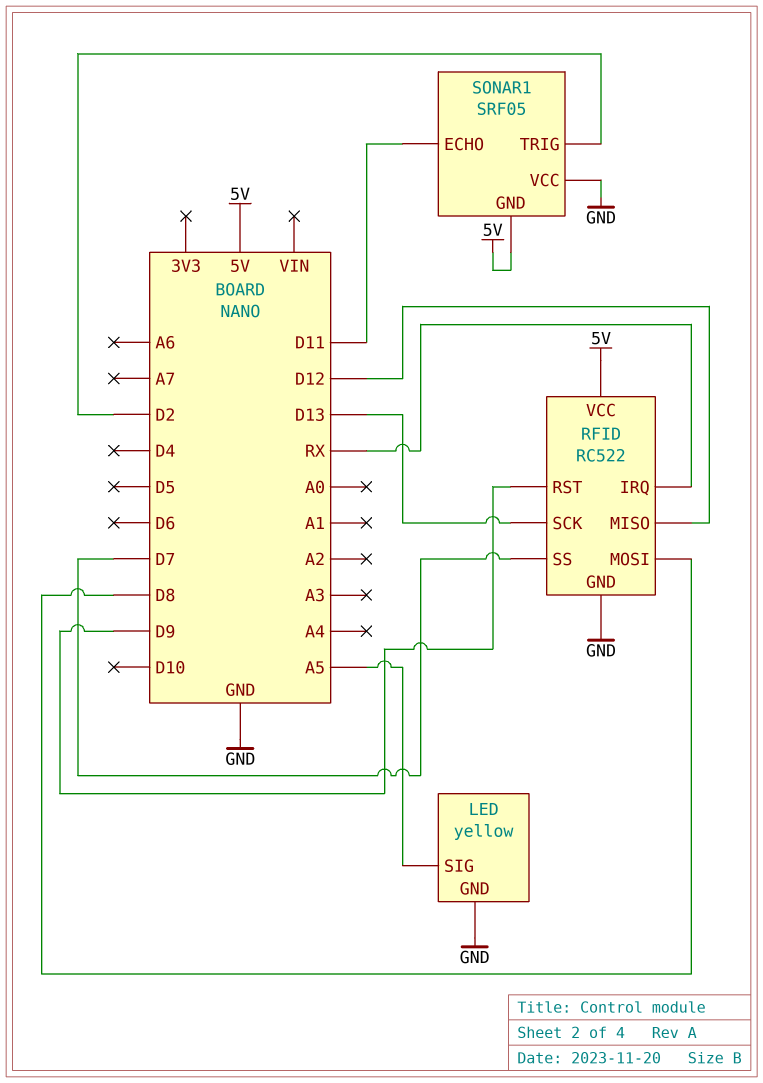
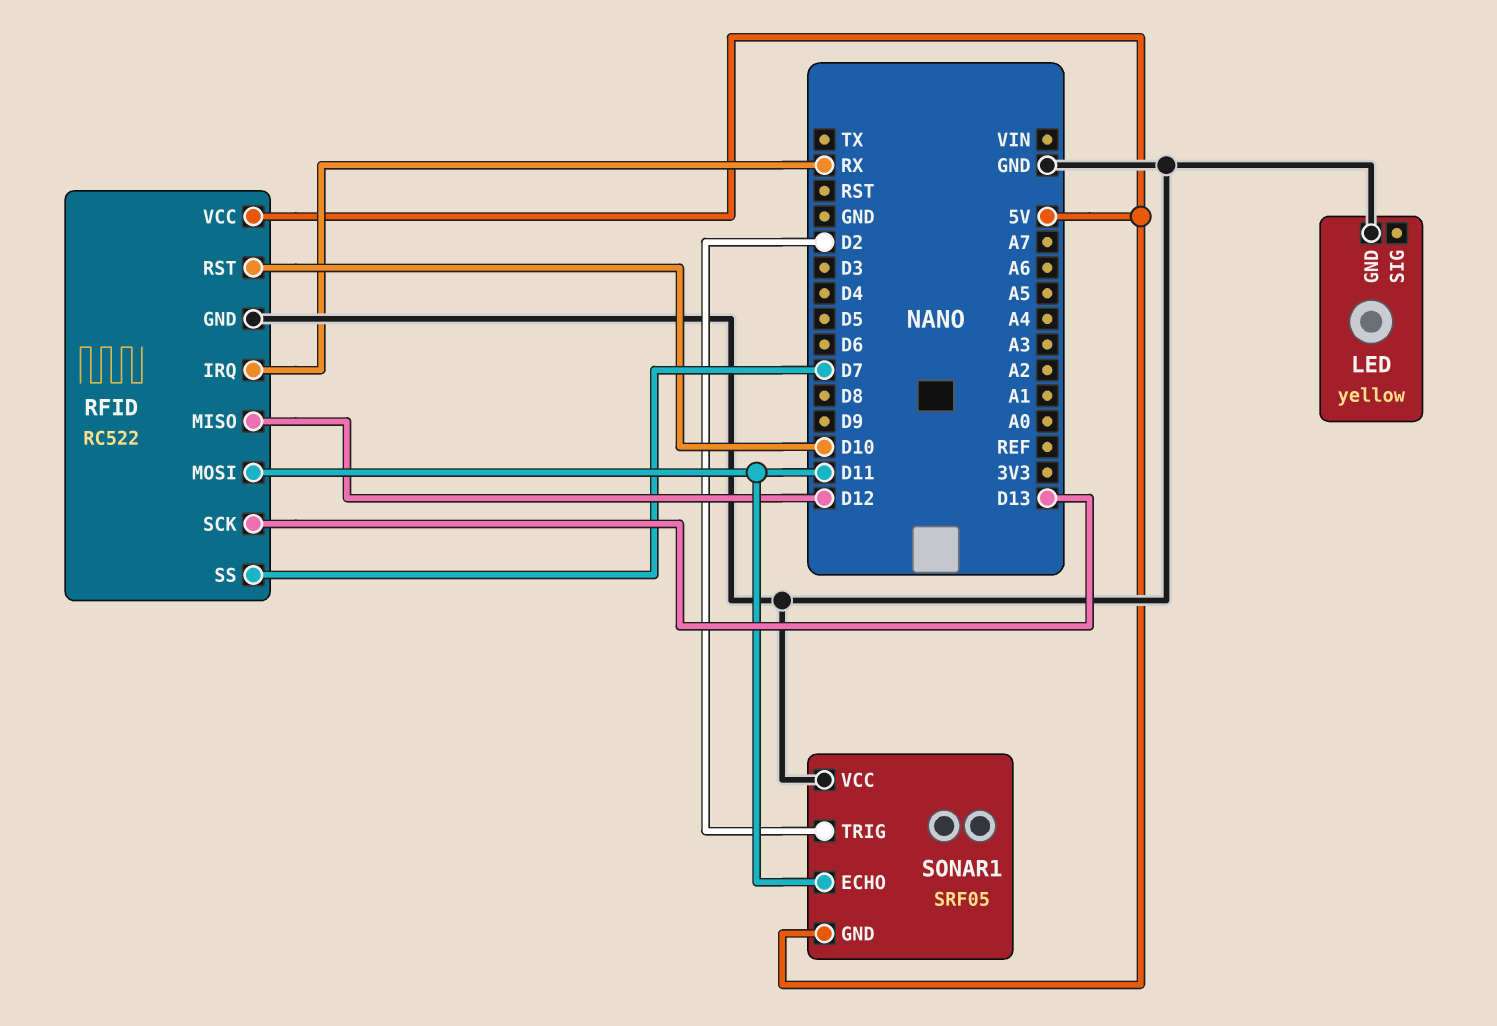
LED pin SIG: A5 -> none
RFID pin MOSI: D8 -> D11
RFID pin RST: D9 -> D10

